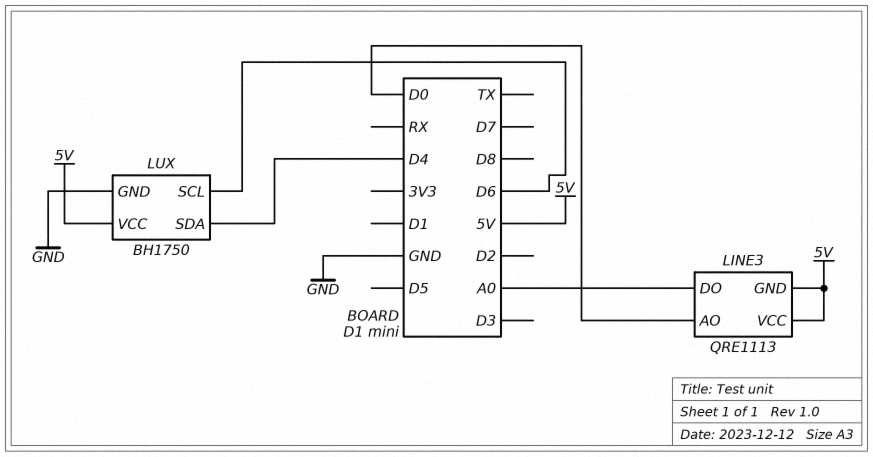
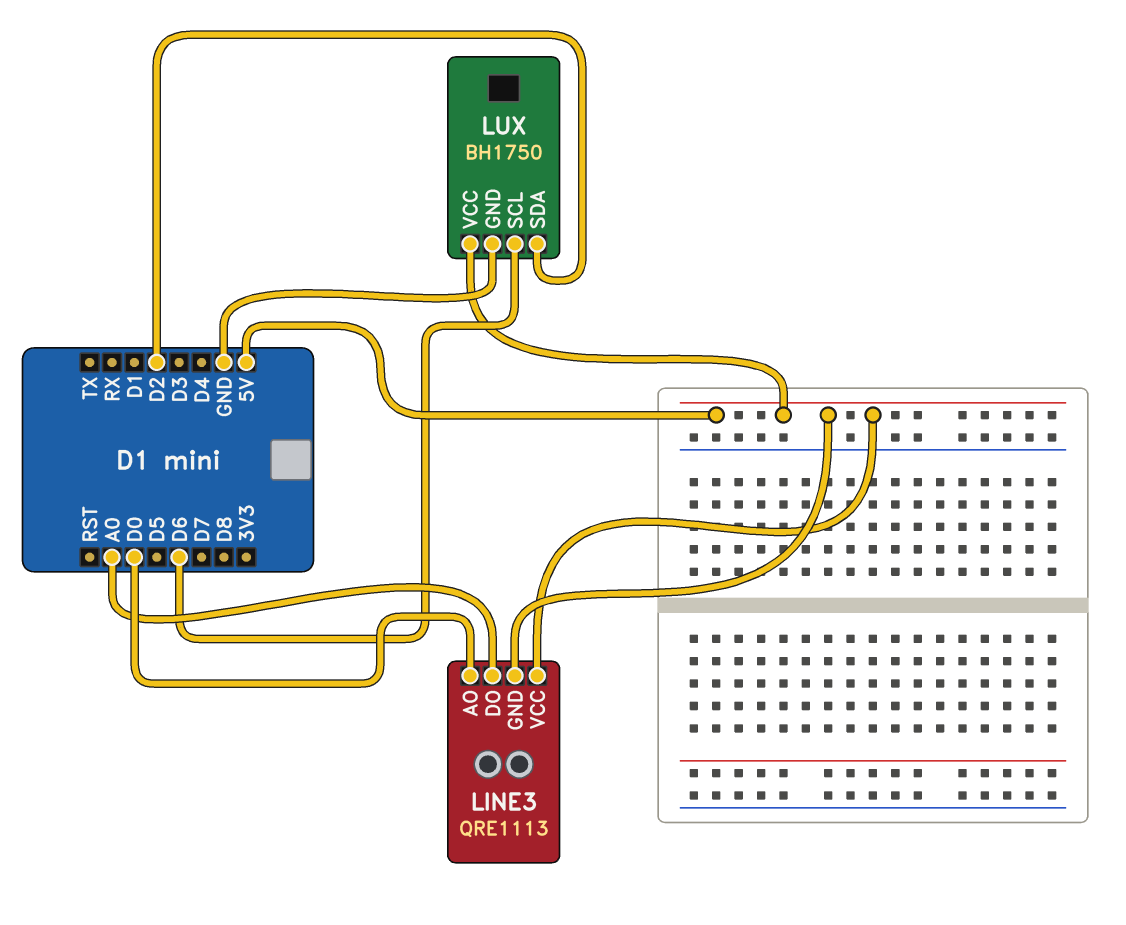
LUX pin SDA: D4 -> D2

